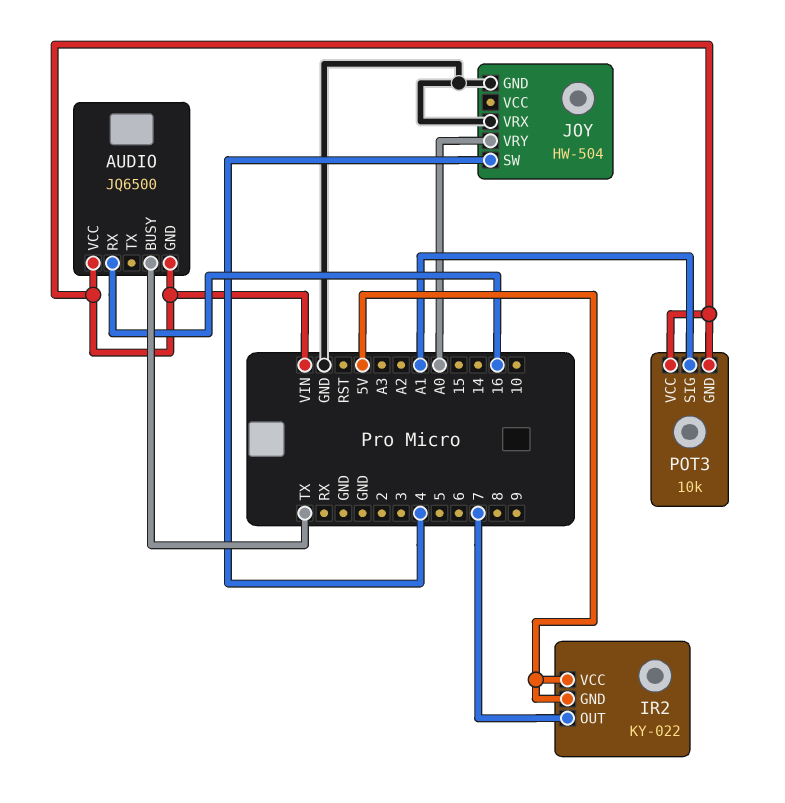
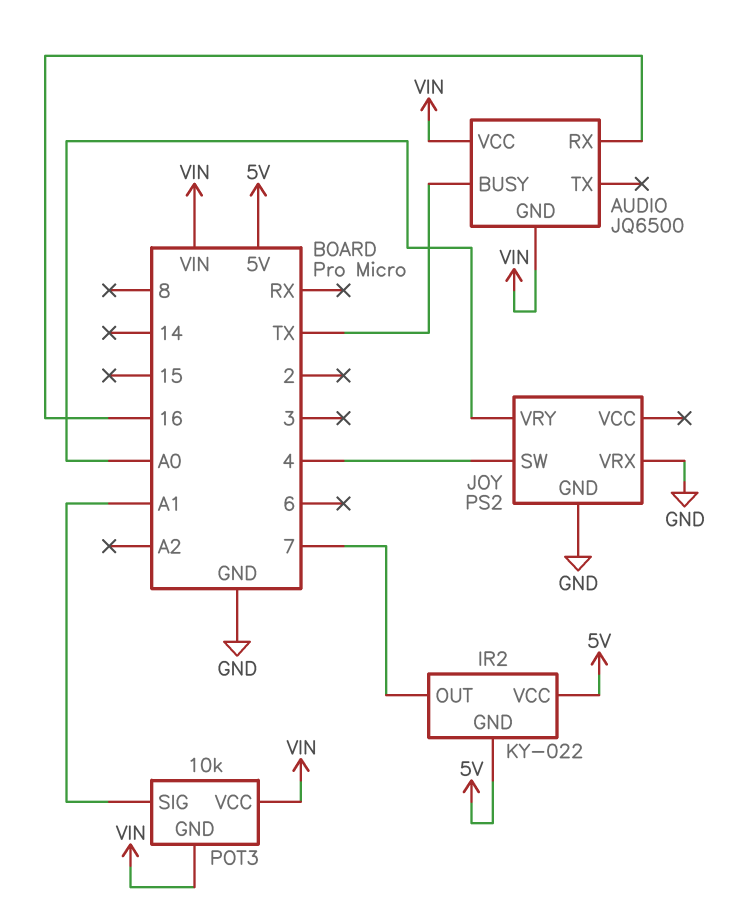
JOY: HW-504 -> PS2

